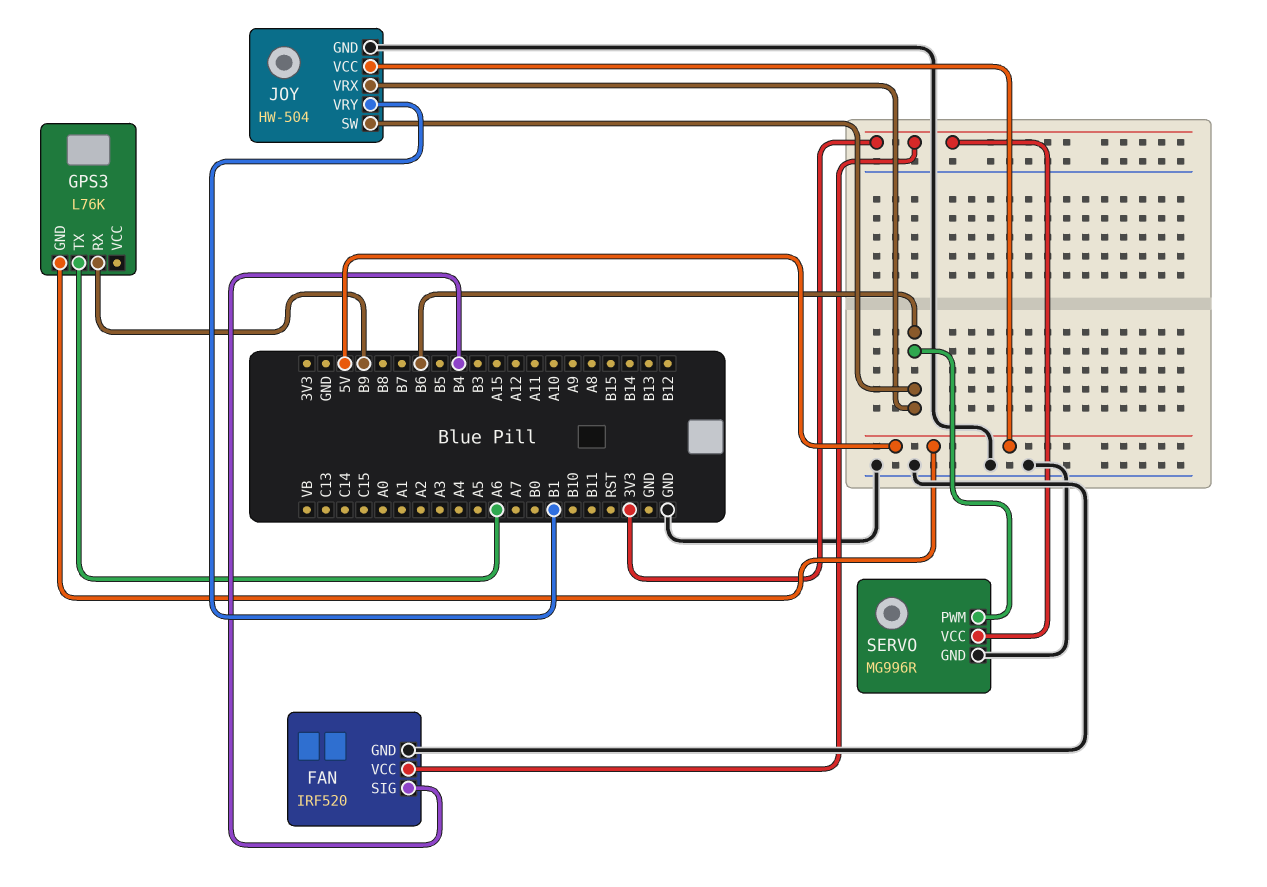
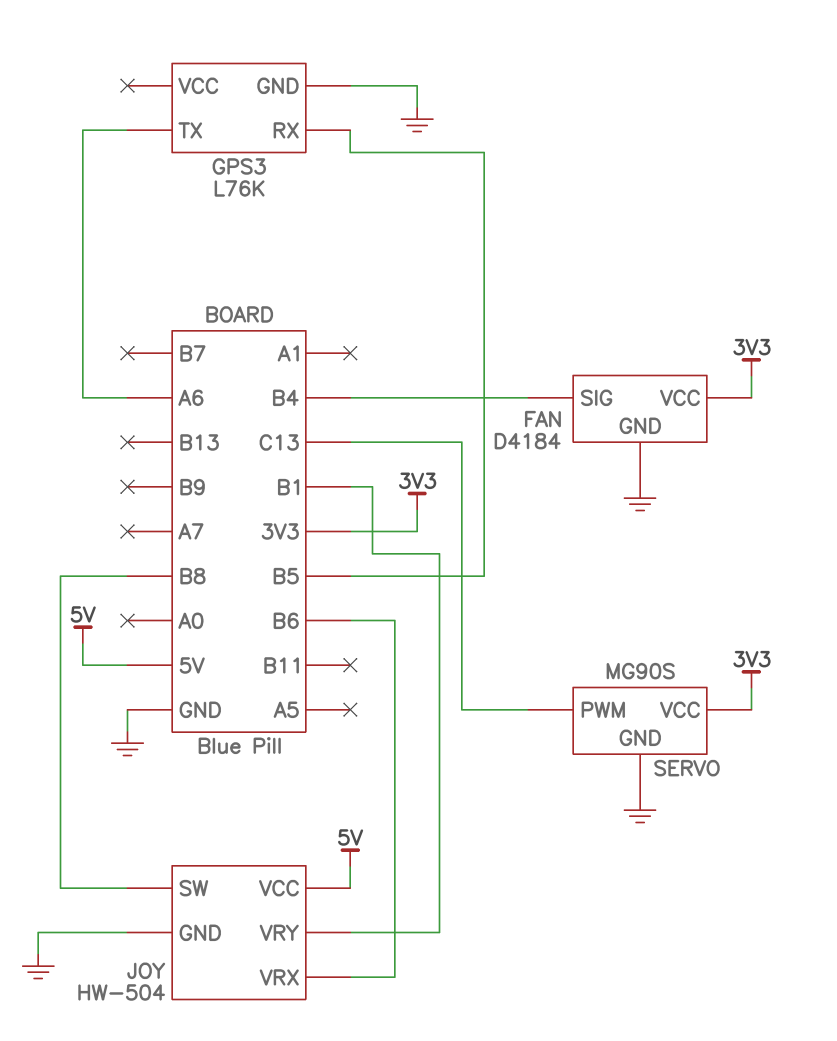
FAN: IRF520 -> D4184
GPS3 pin GND: 5V -> GND
GPS3 pin RX: B9 -> B5
JOY pin SW: B6 -> B8
SERVO: MG996R -> MG90S
SERVO pin PWM: B6 -> C13

